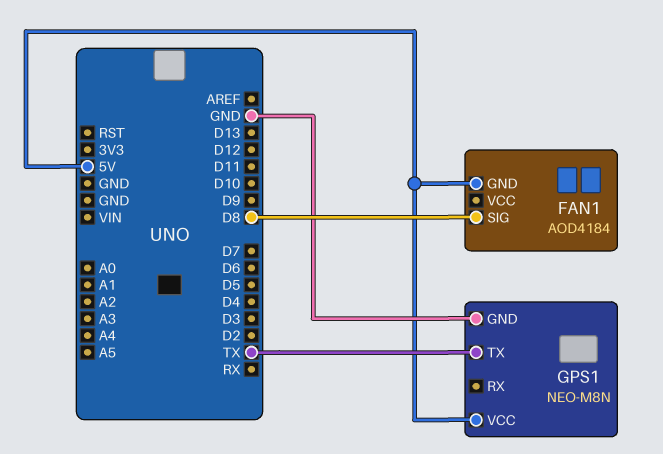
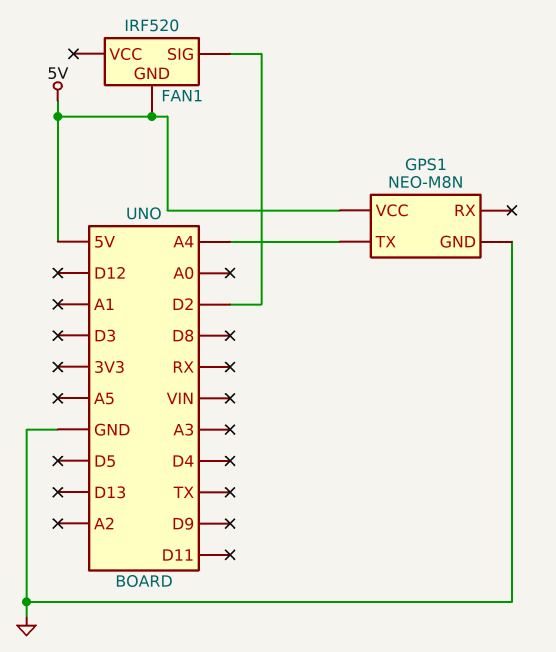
FAN1: AOD4184 -> IRF520
FAN1 pin SIG: D8 -> D2
GPS1 pin TX: TX -> A4

